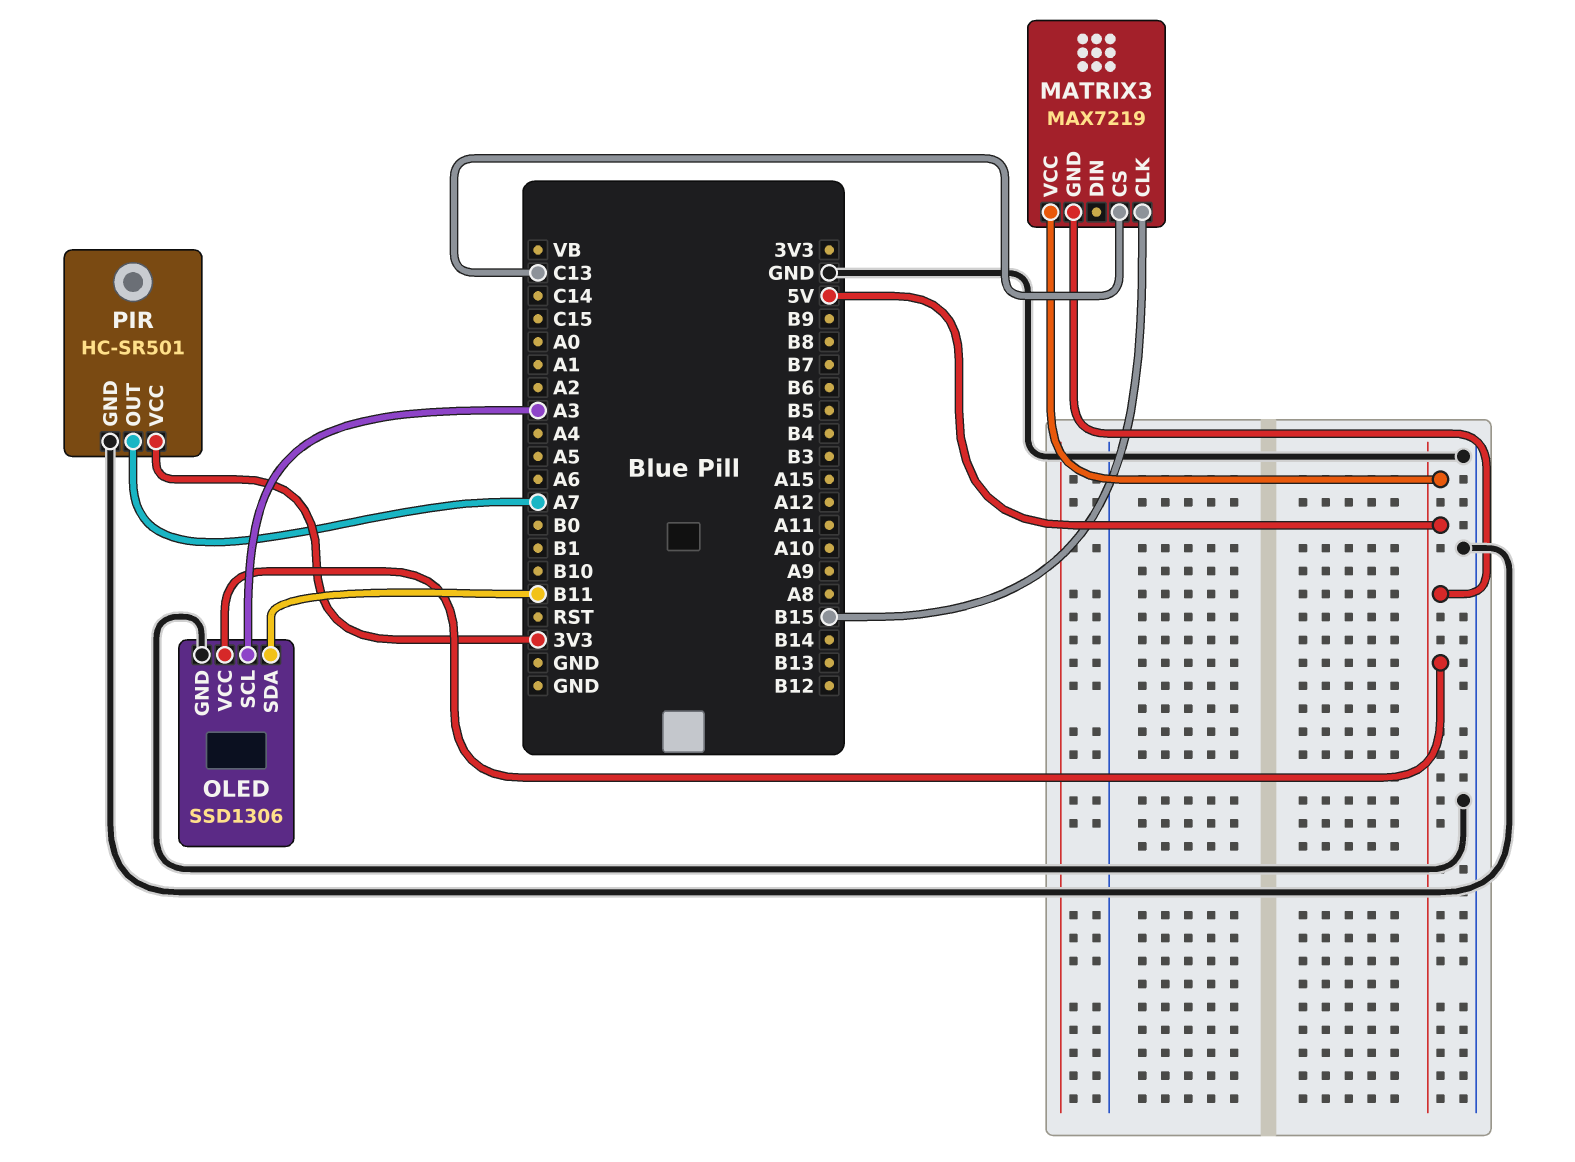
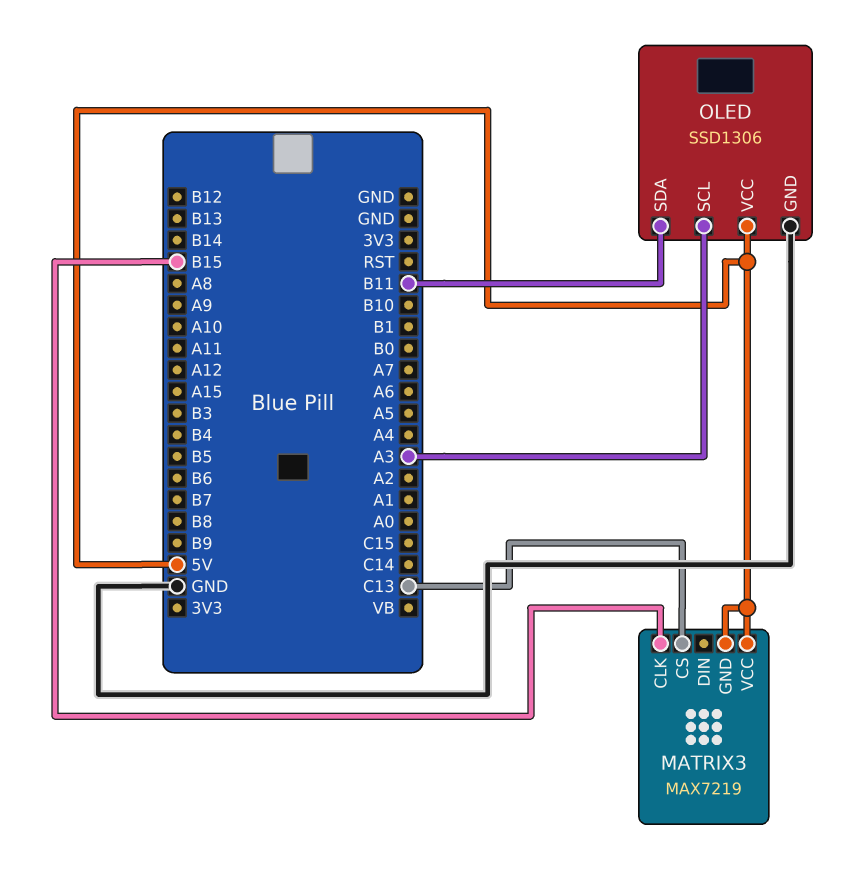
PIR: HC-SR501 -> none
PIR pin GND: GND -> none
PIR pin OUT: A7 -> none
PIR pin VCC: 3V3 -> none

